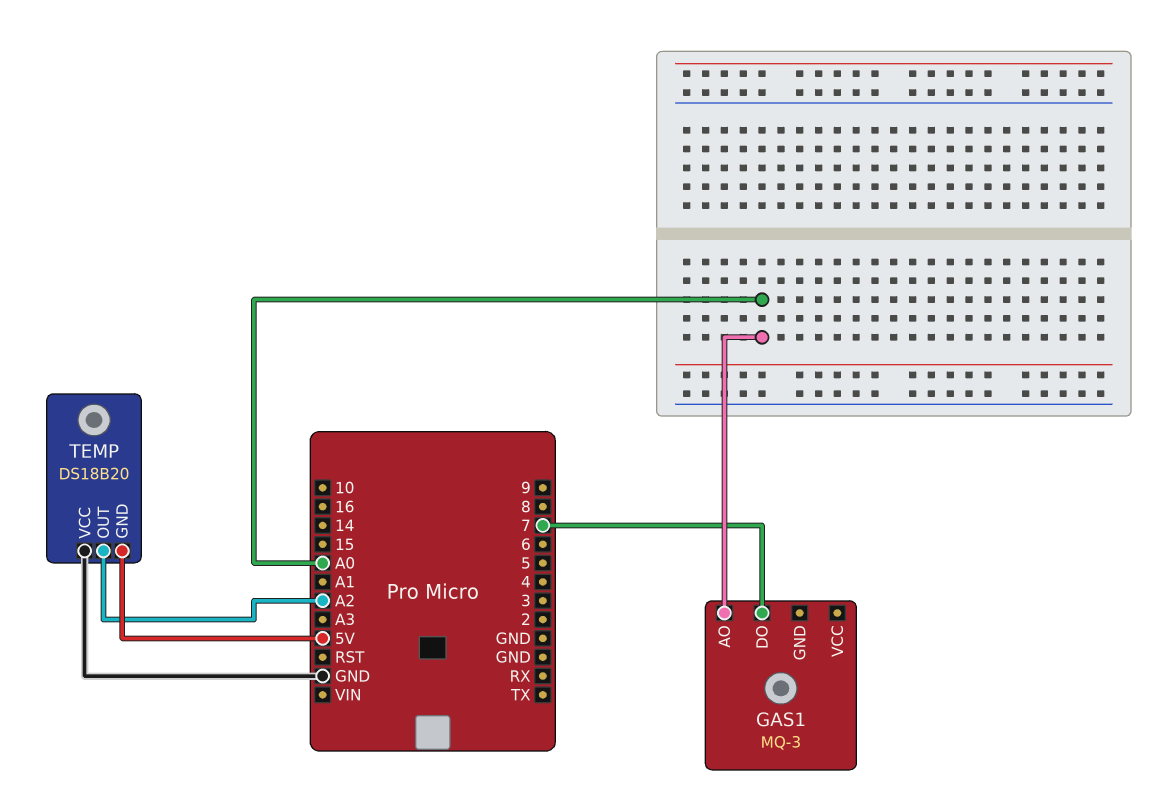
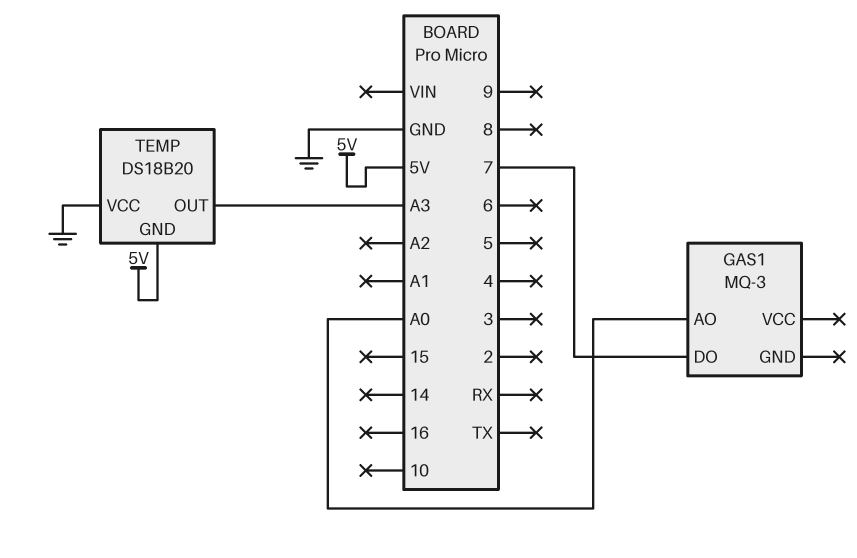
TEMP pin OUT: A2 -> A3

